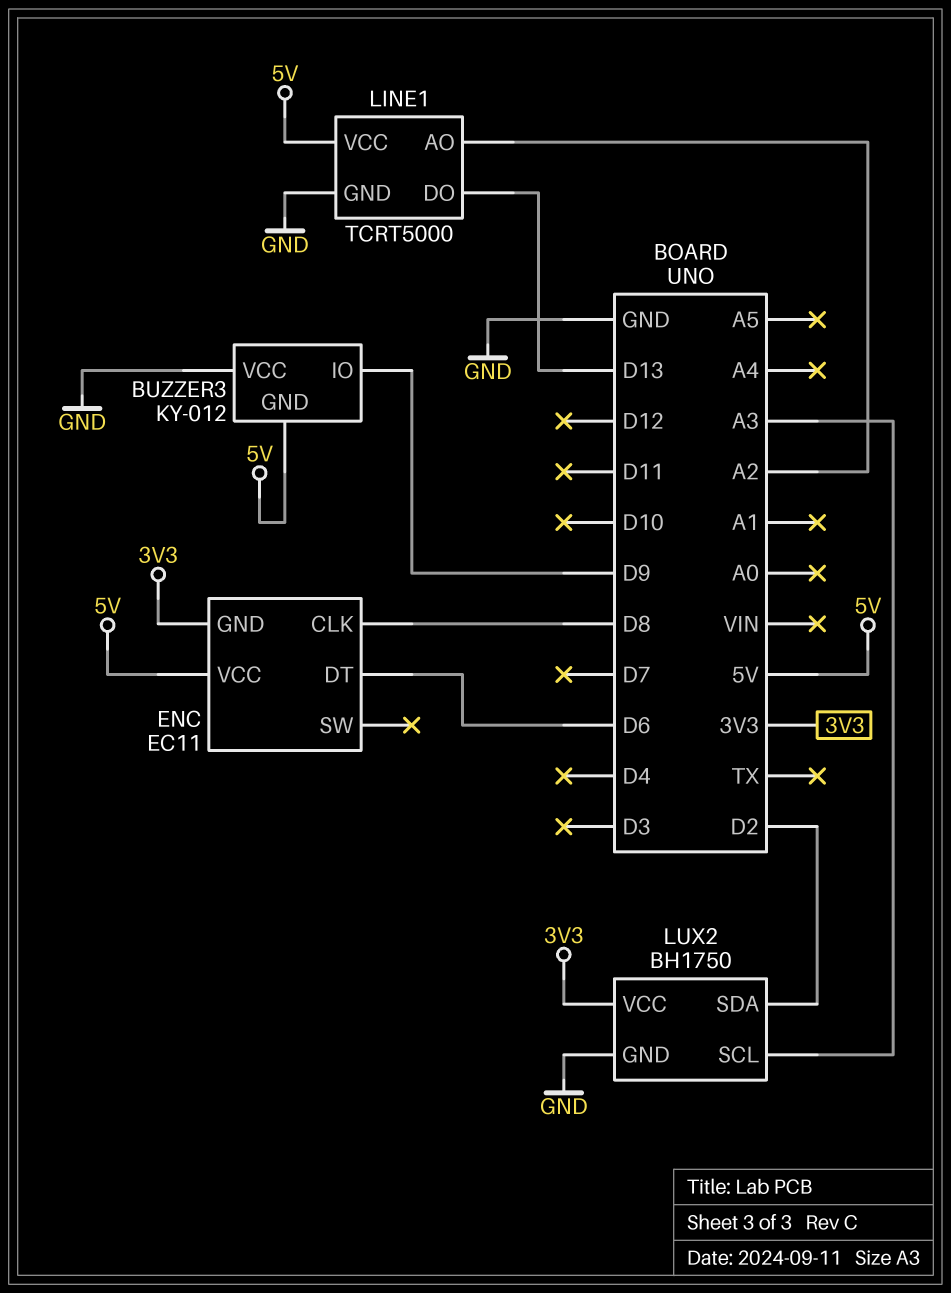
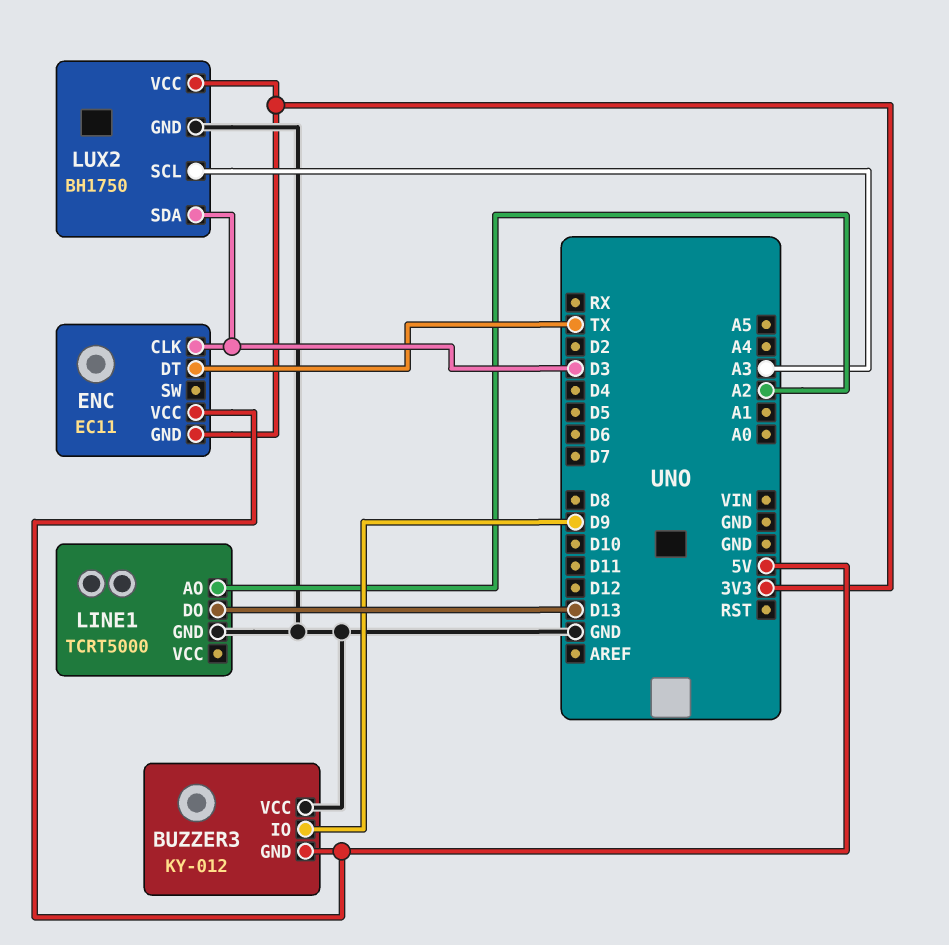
ENC pin CLK: D8 -> D3
ENC pin DT: D6 -> TX
LINE1 pin VCC: 5V -> none
LUX2 pin SDA: D2 -> D3

